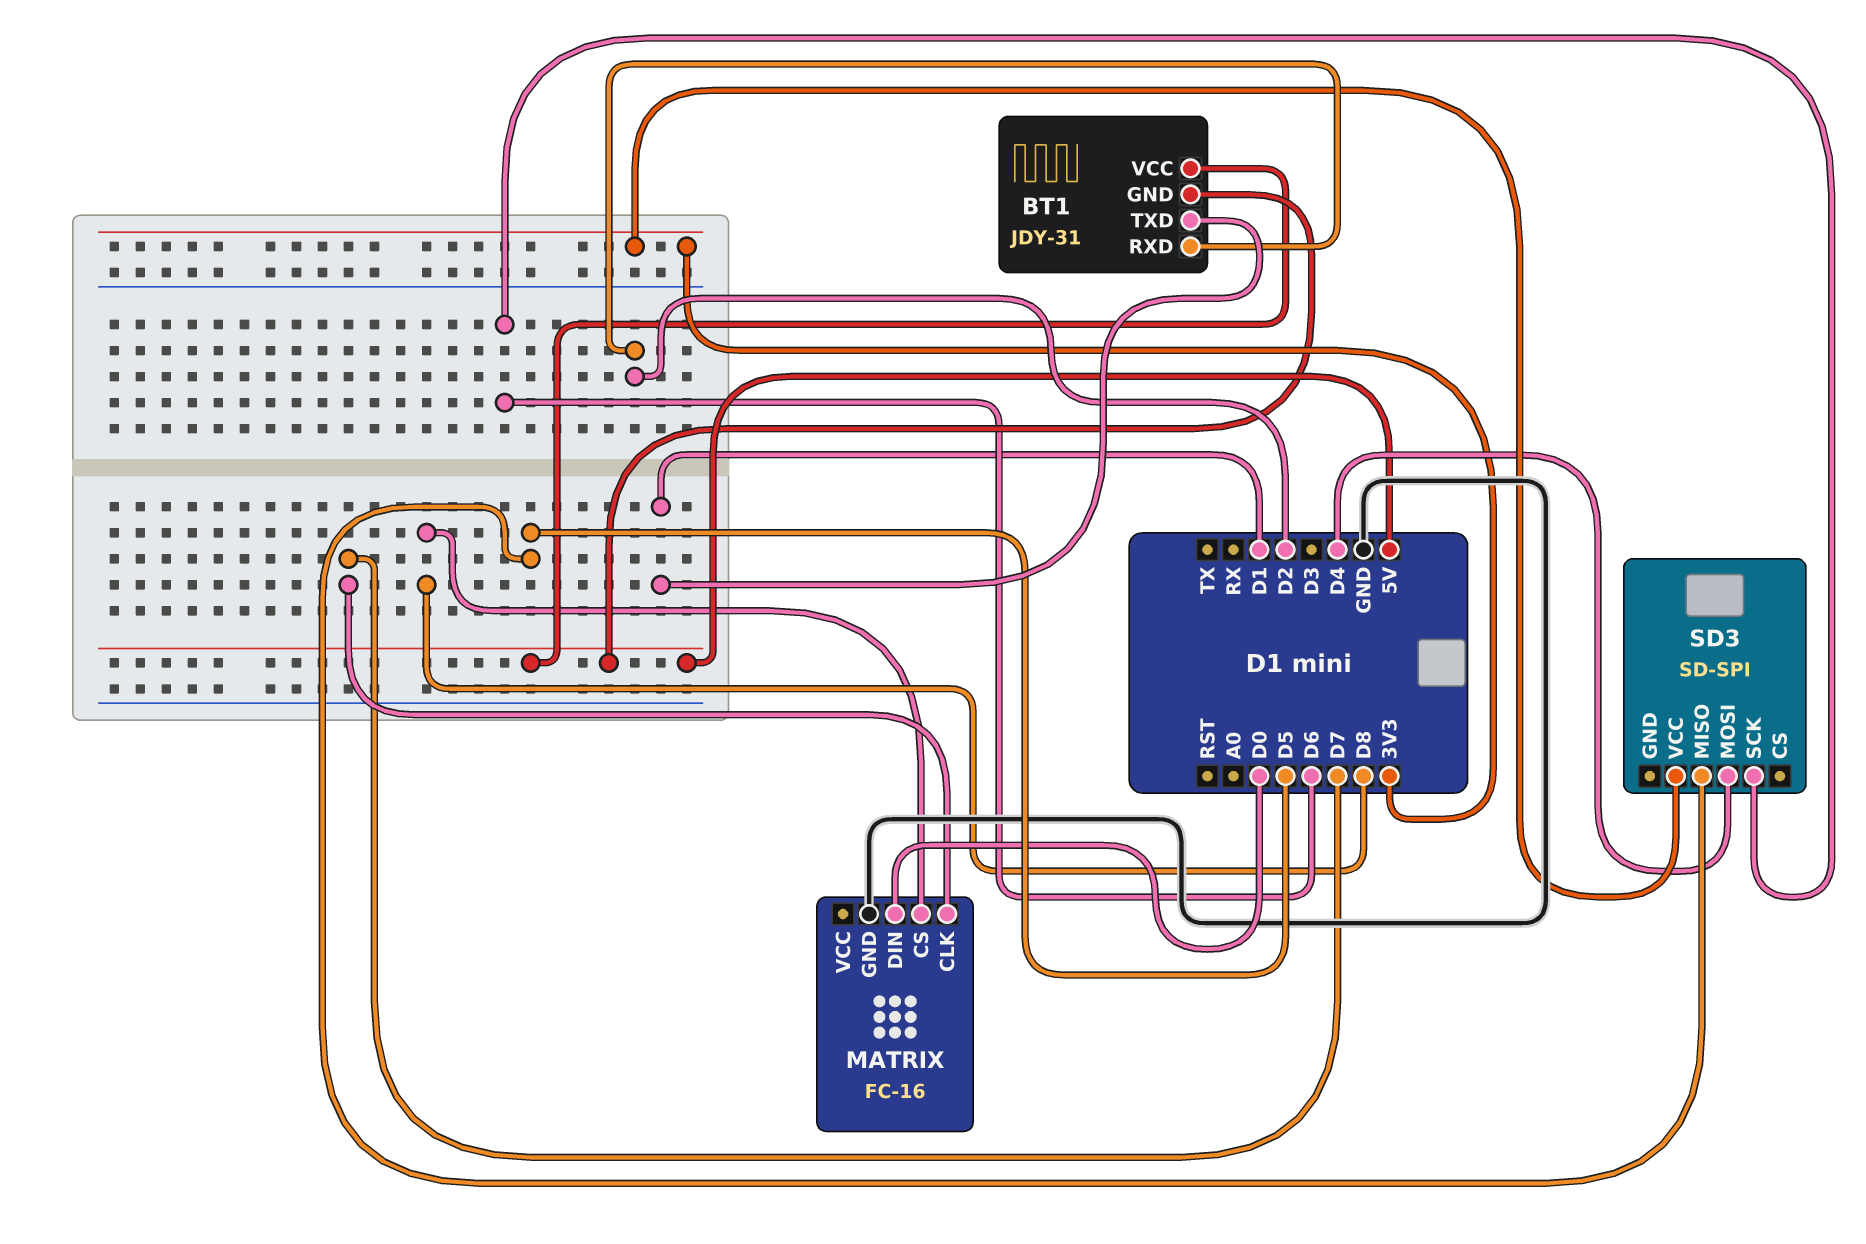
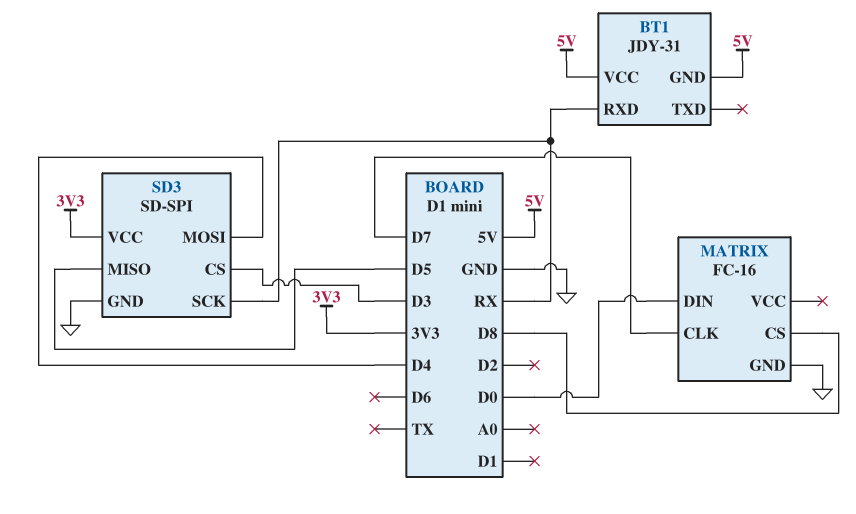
BT1 pin RXD: D2 -> RX
BT1 pin TXD: D1 -> none
SD3 pin CS: none -> D3
SD3 pin GND: none -> GND
SD3 pin SCK: D6 -> RX

